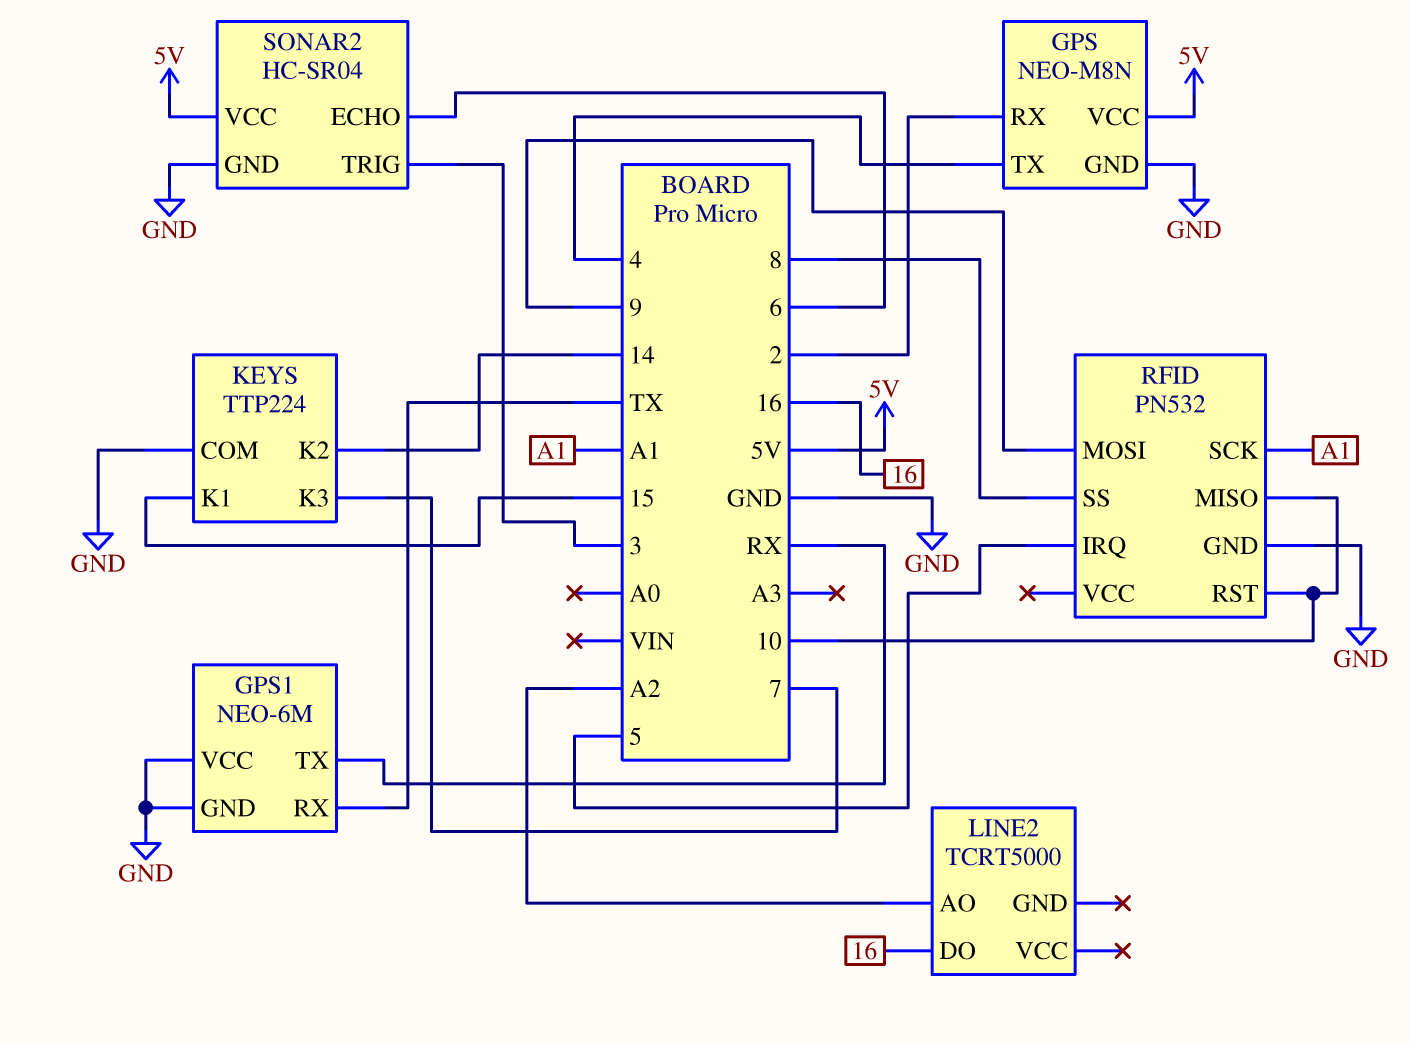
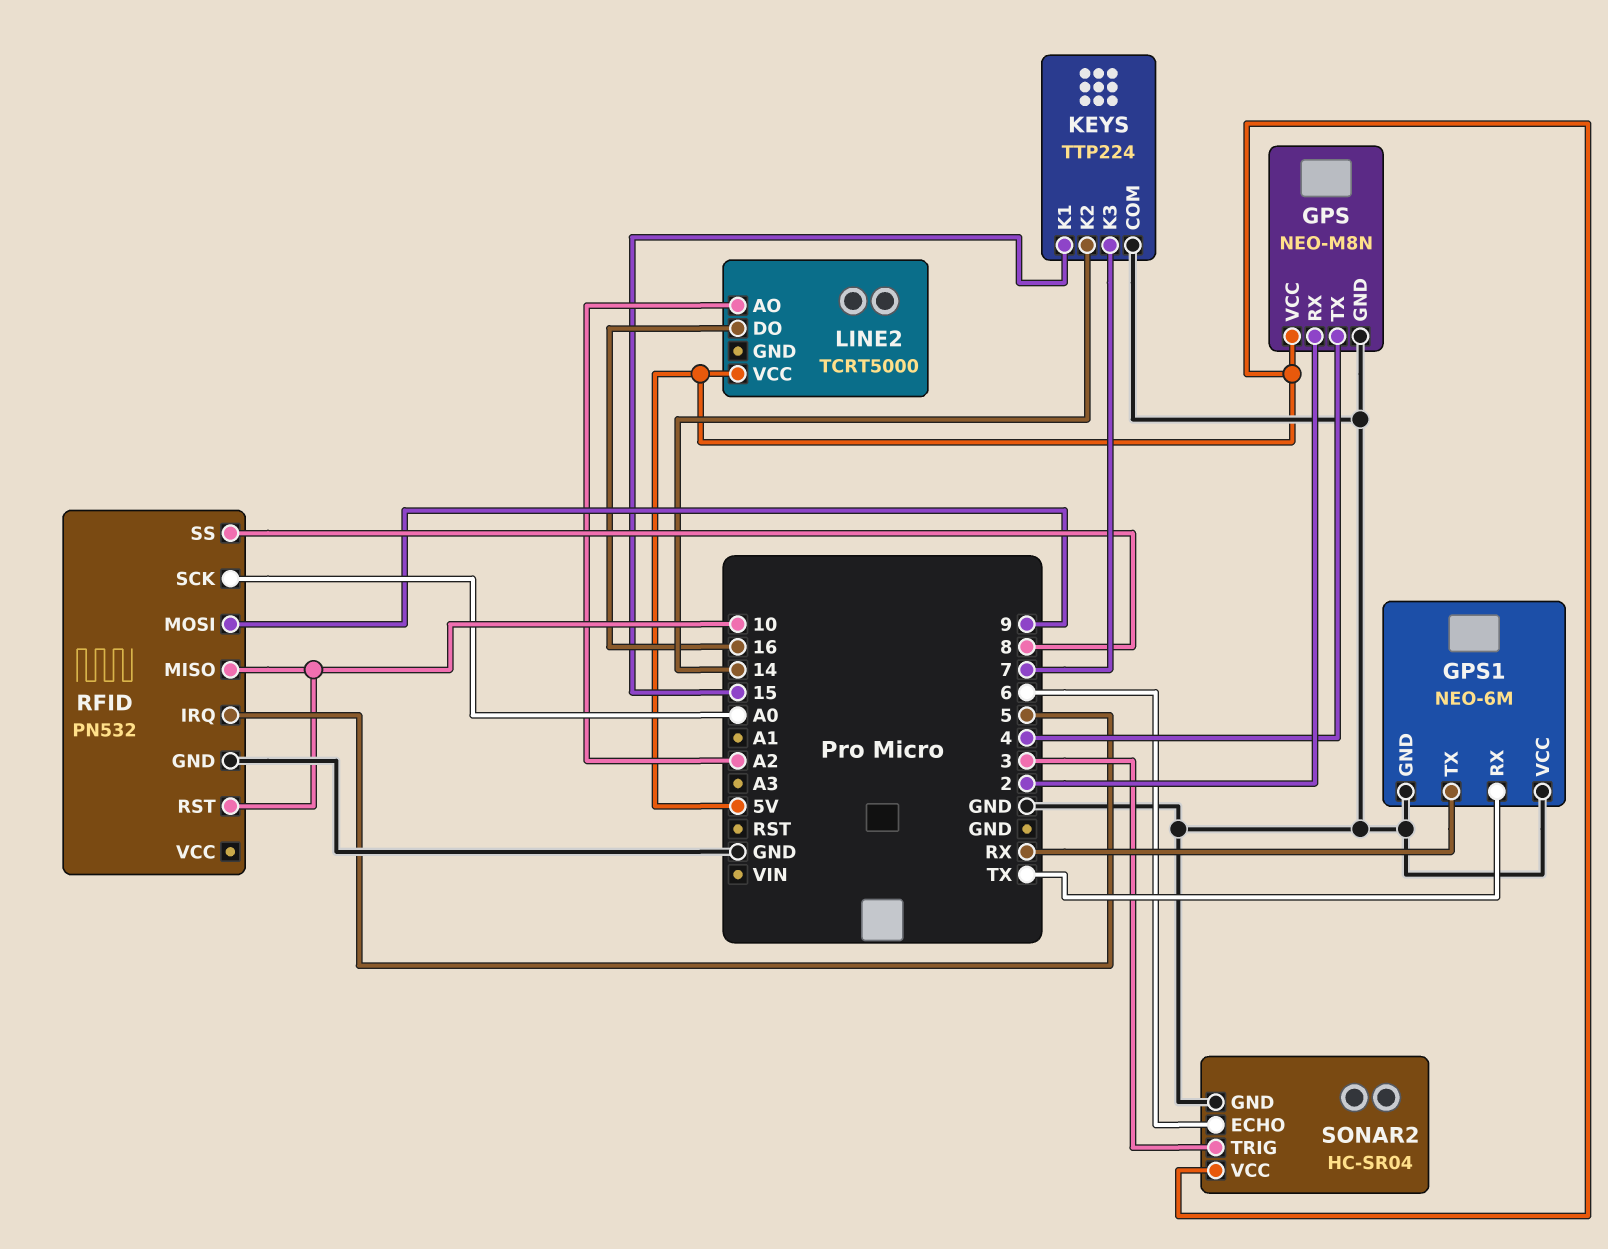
LINE2 pin VCC: none -> 5V
RFID pin SCK: A1 -> A0

